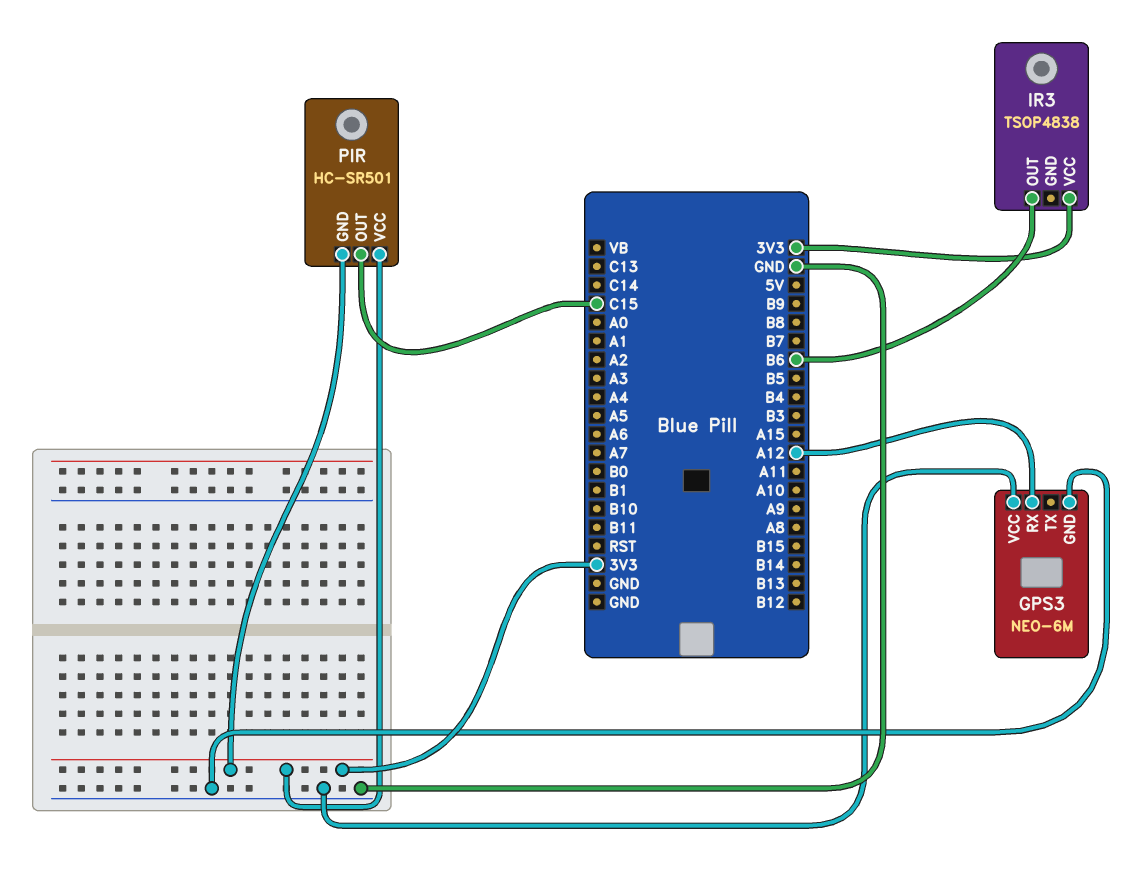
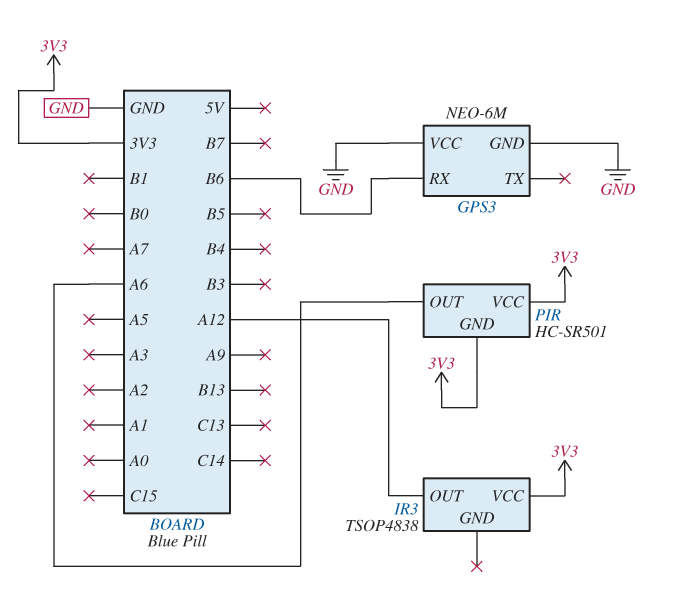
GPS3 pin RX: A12 -> B6
IR3 pin OUT: B6 -> A12
PIR pin OUT: C15 -> A6

